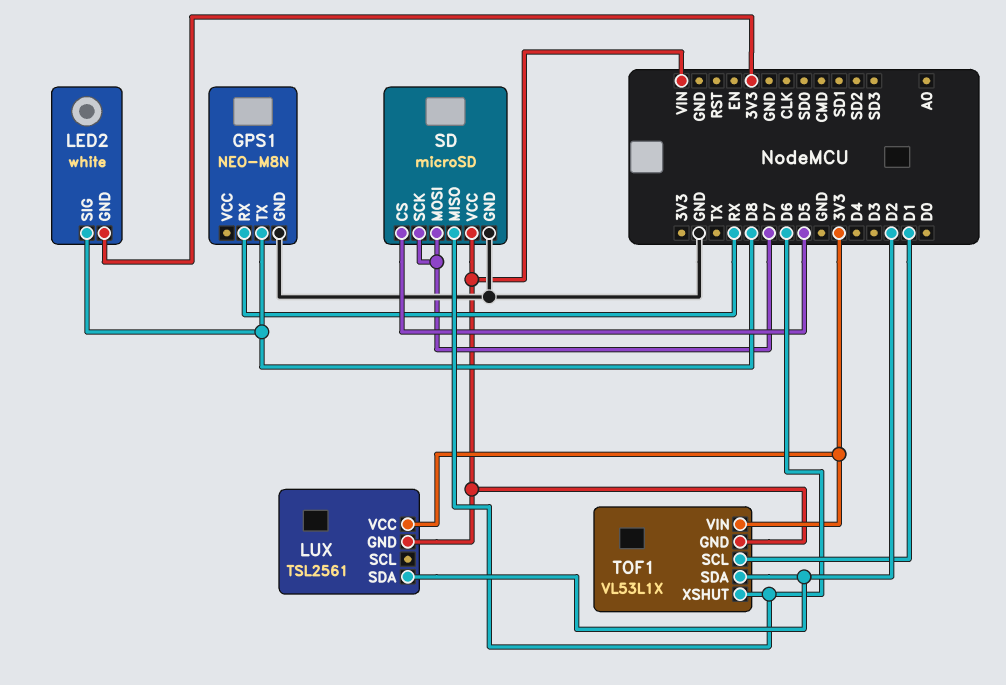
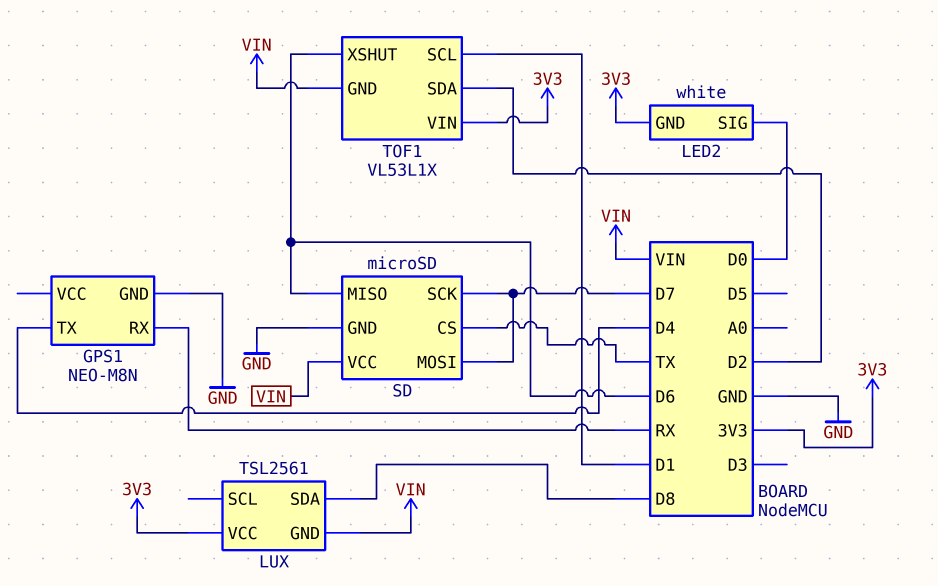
GPS1 pin TX: D8 -> D4
LED2 pin SIG: D8 -> D0
LUX pin SDA: D2 -> D8
SD pin CS: D5 -> TX

